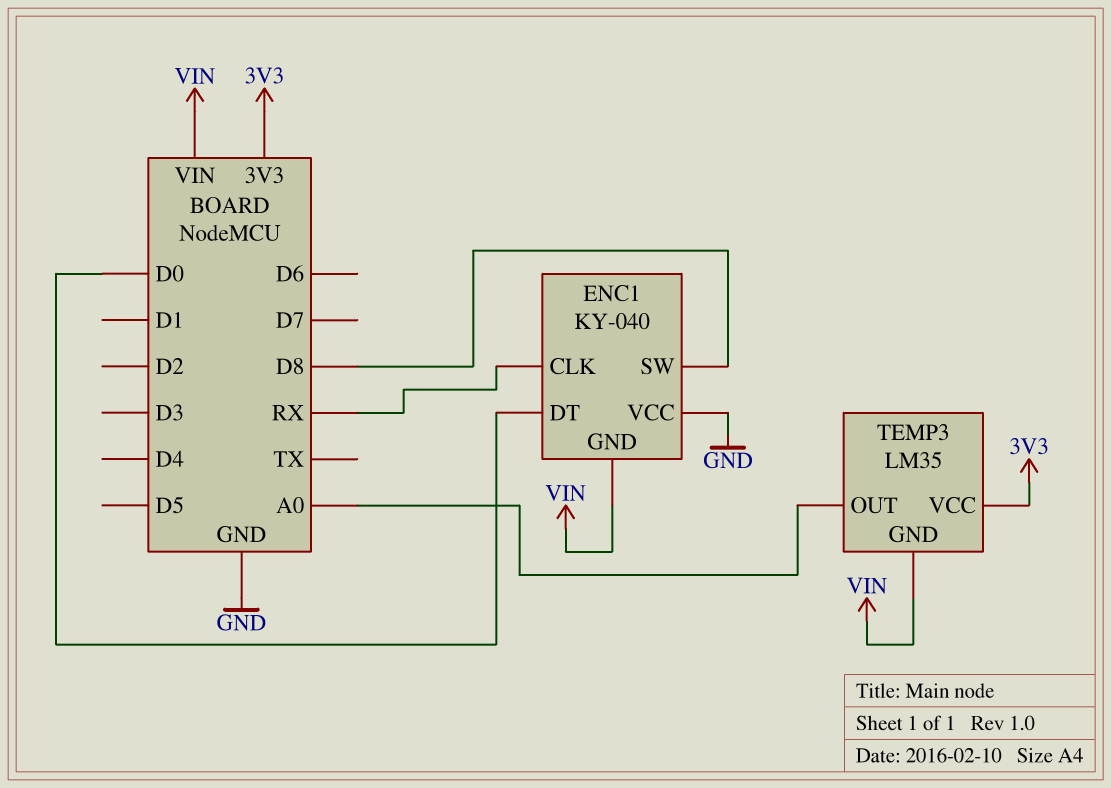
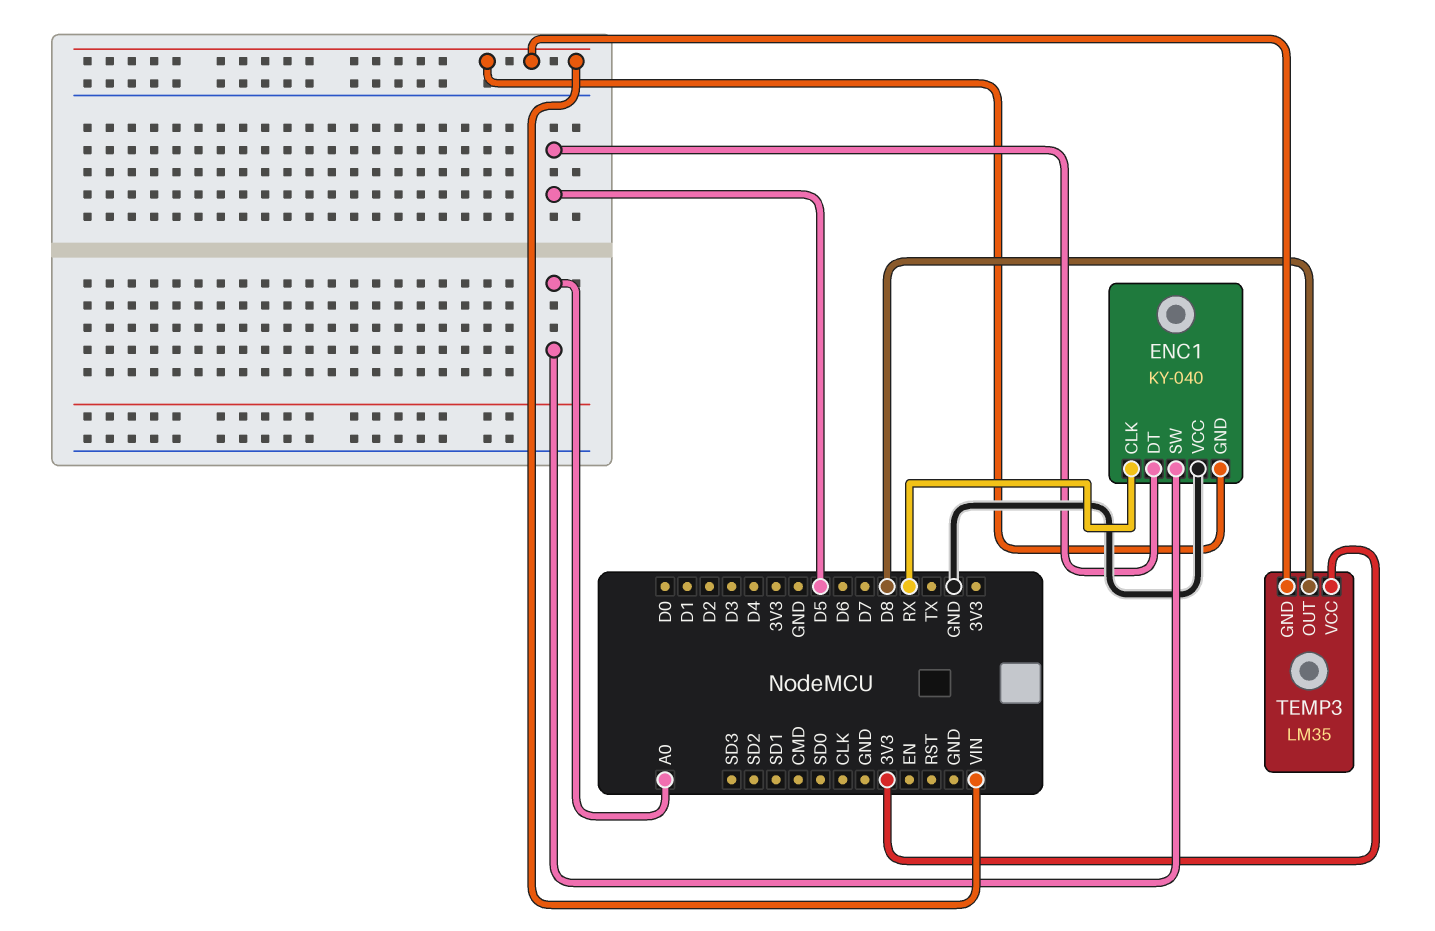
ENC1 pin DT: D0 -> D5
ENC1 pin SW: D8 -> A0
TEMP3 pin OUT: A0 -> D8

